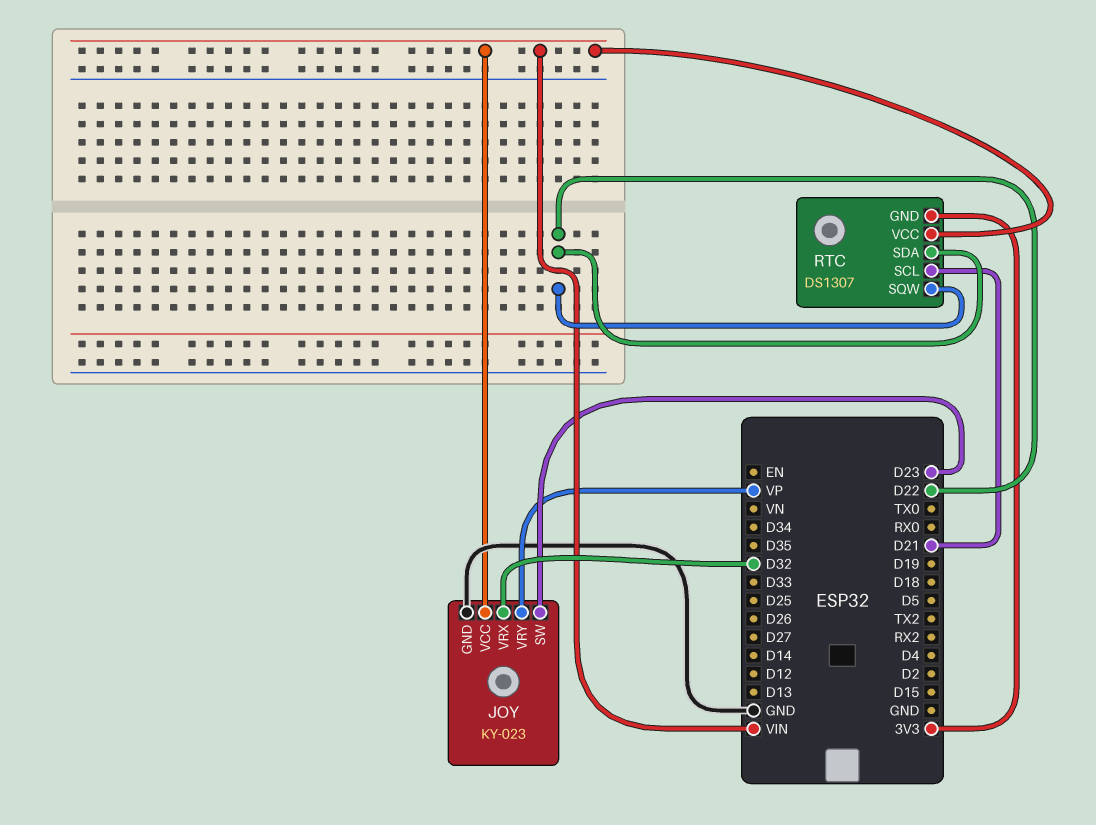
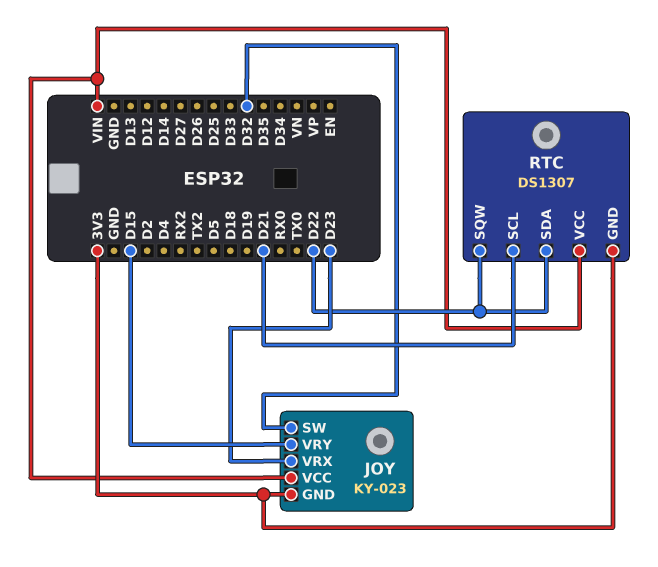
JOY pin GND: GND -> 3V3
JOY pin SW: D23 -> D32
JOY pin VRX: D32 -> D23
JOY pin VRY: VP -> D15

